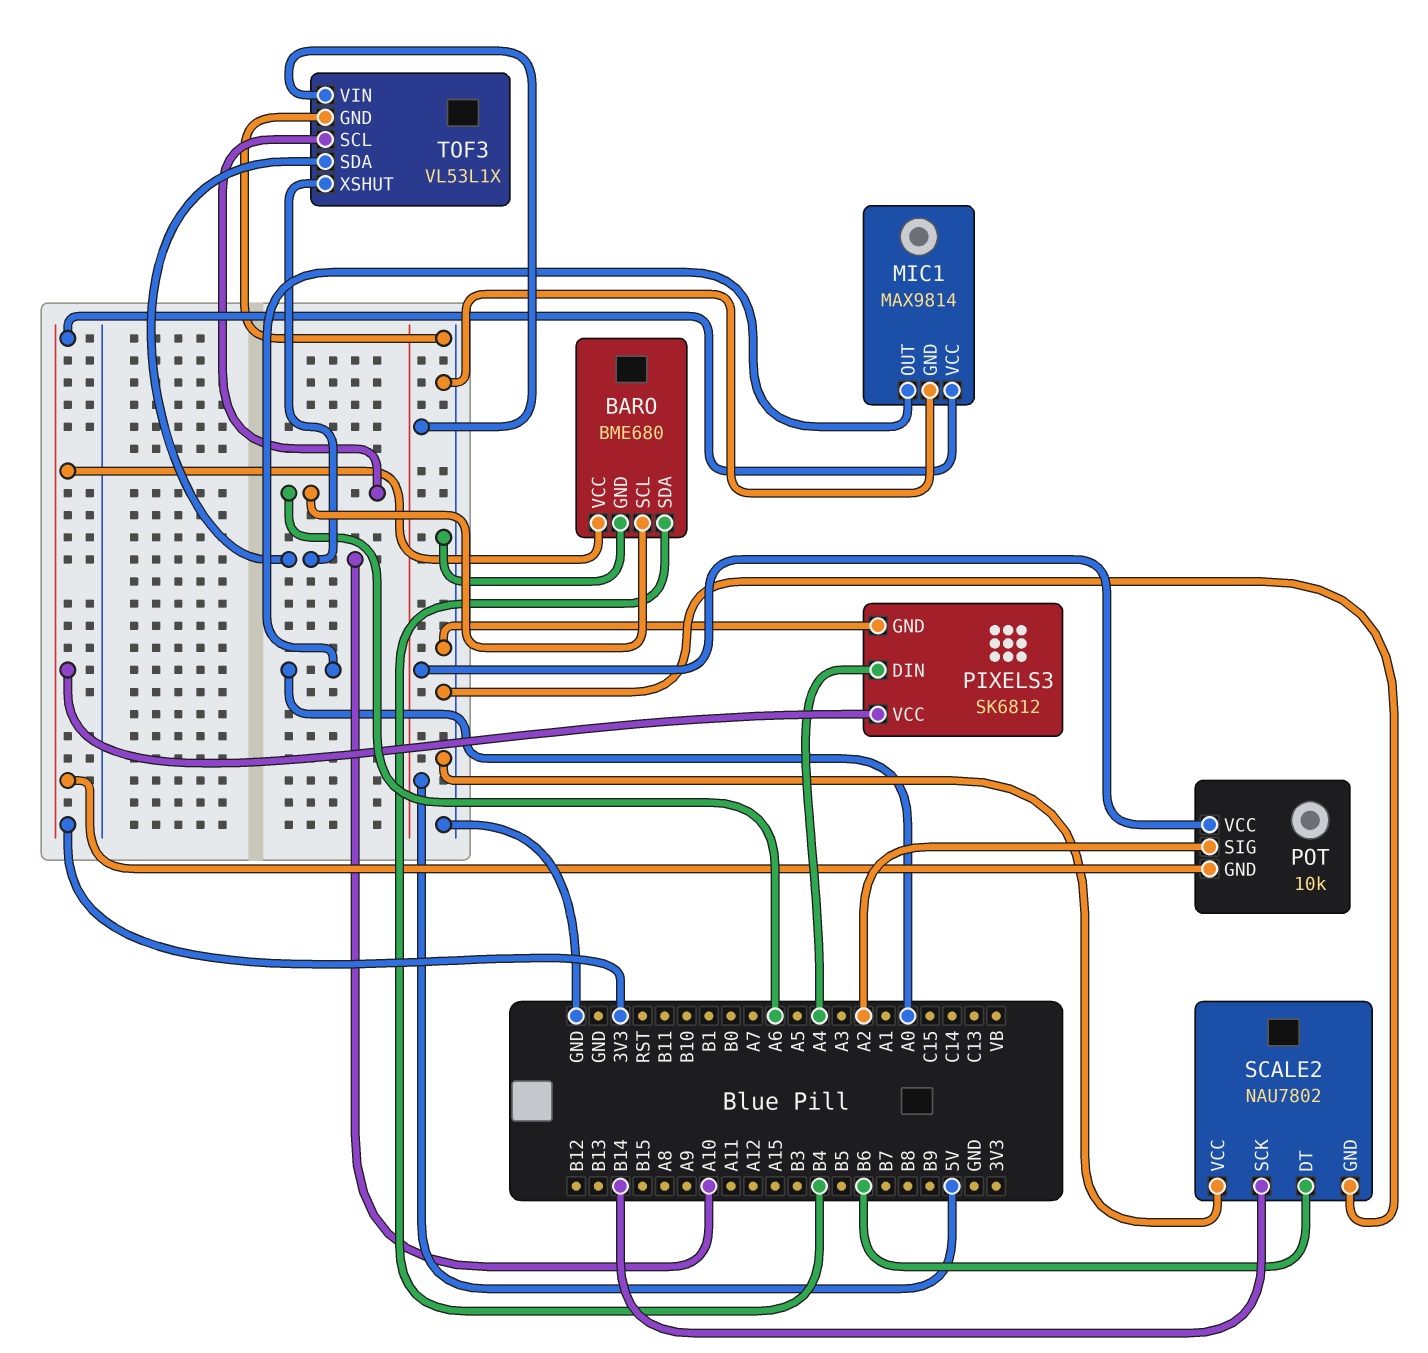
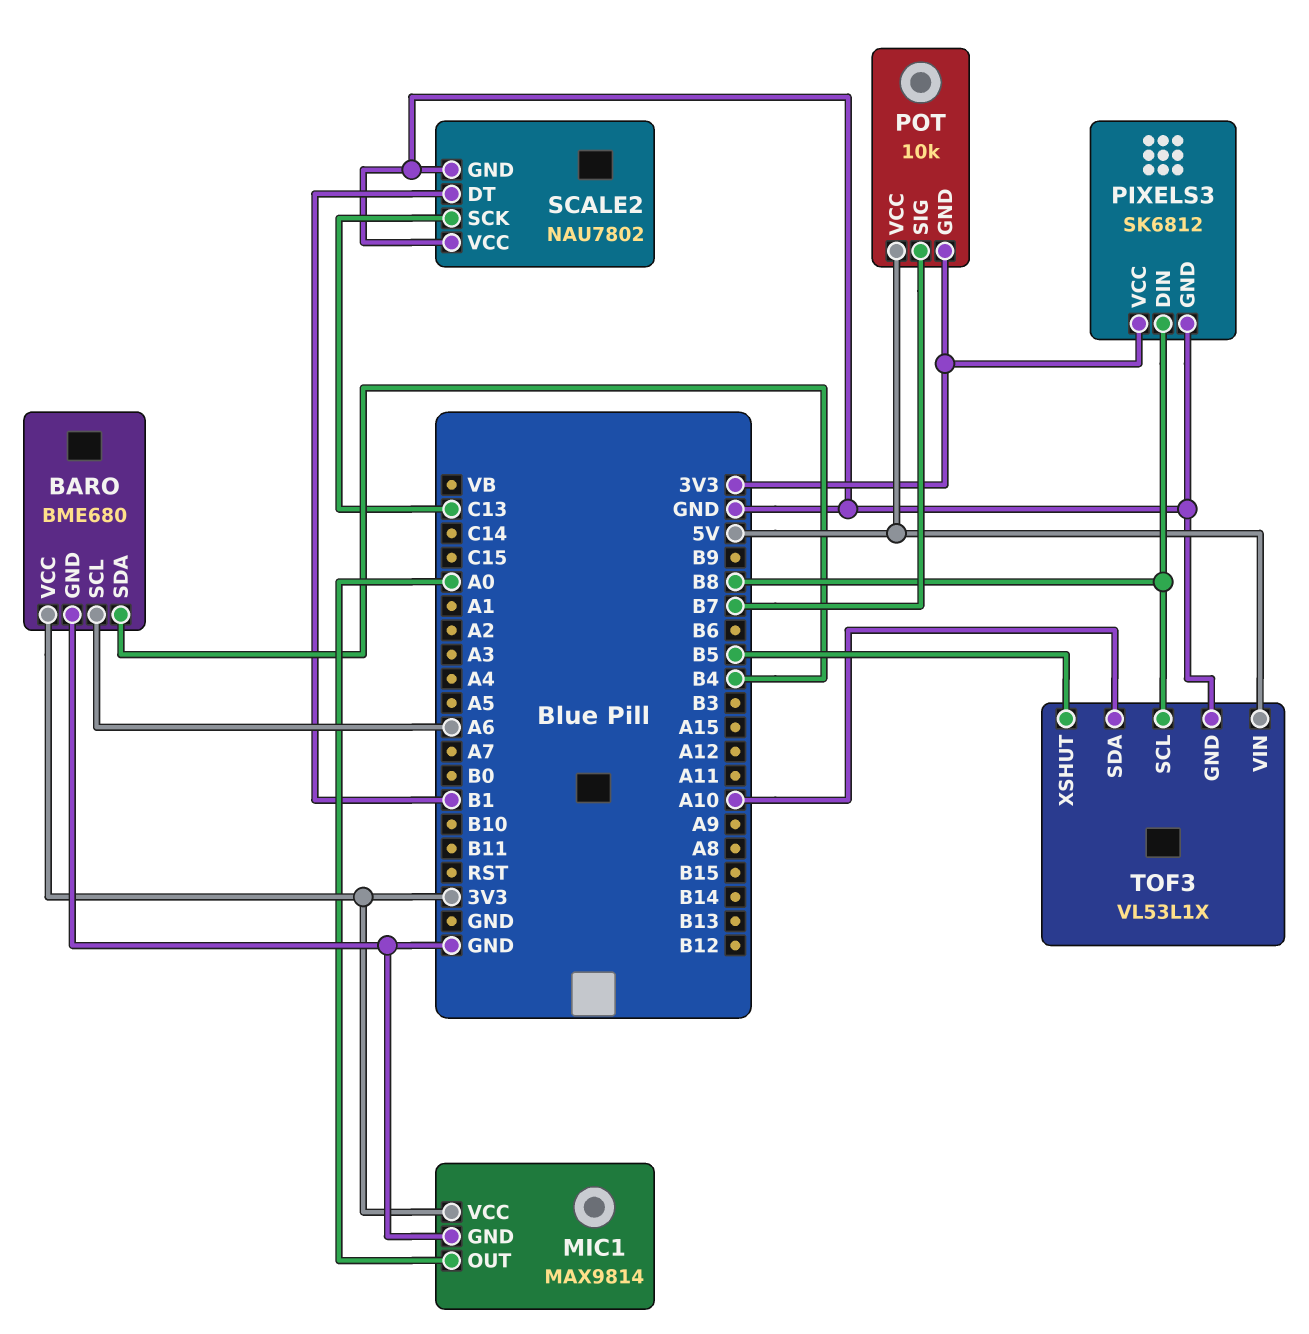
PIXELS3 pin DIN: A4 -> B8
POT pin SIG: A2 -> B7
SCALE2 pin DT: B6 -> B1
SCALE2 pin SCK: B14 -> C13
TOF3 pin SCL: A6 -> B8
TOF3 pin XSHUT: A10 -> B5

